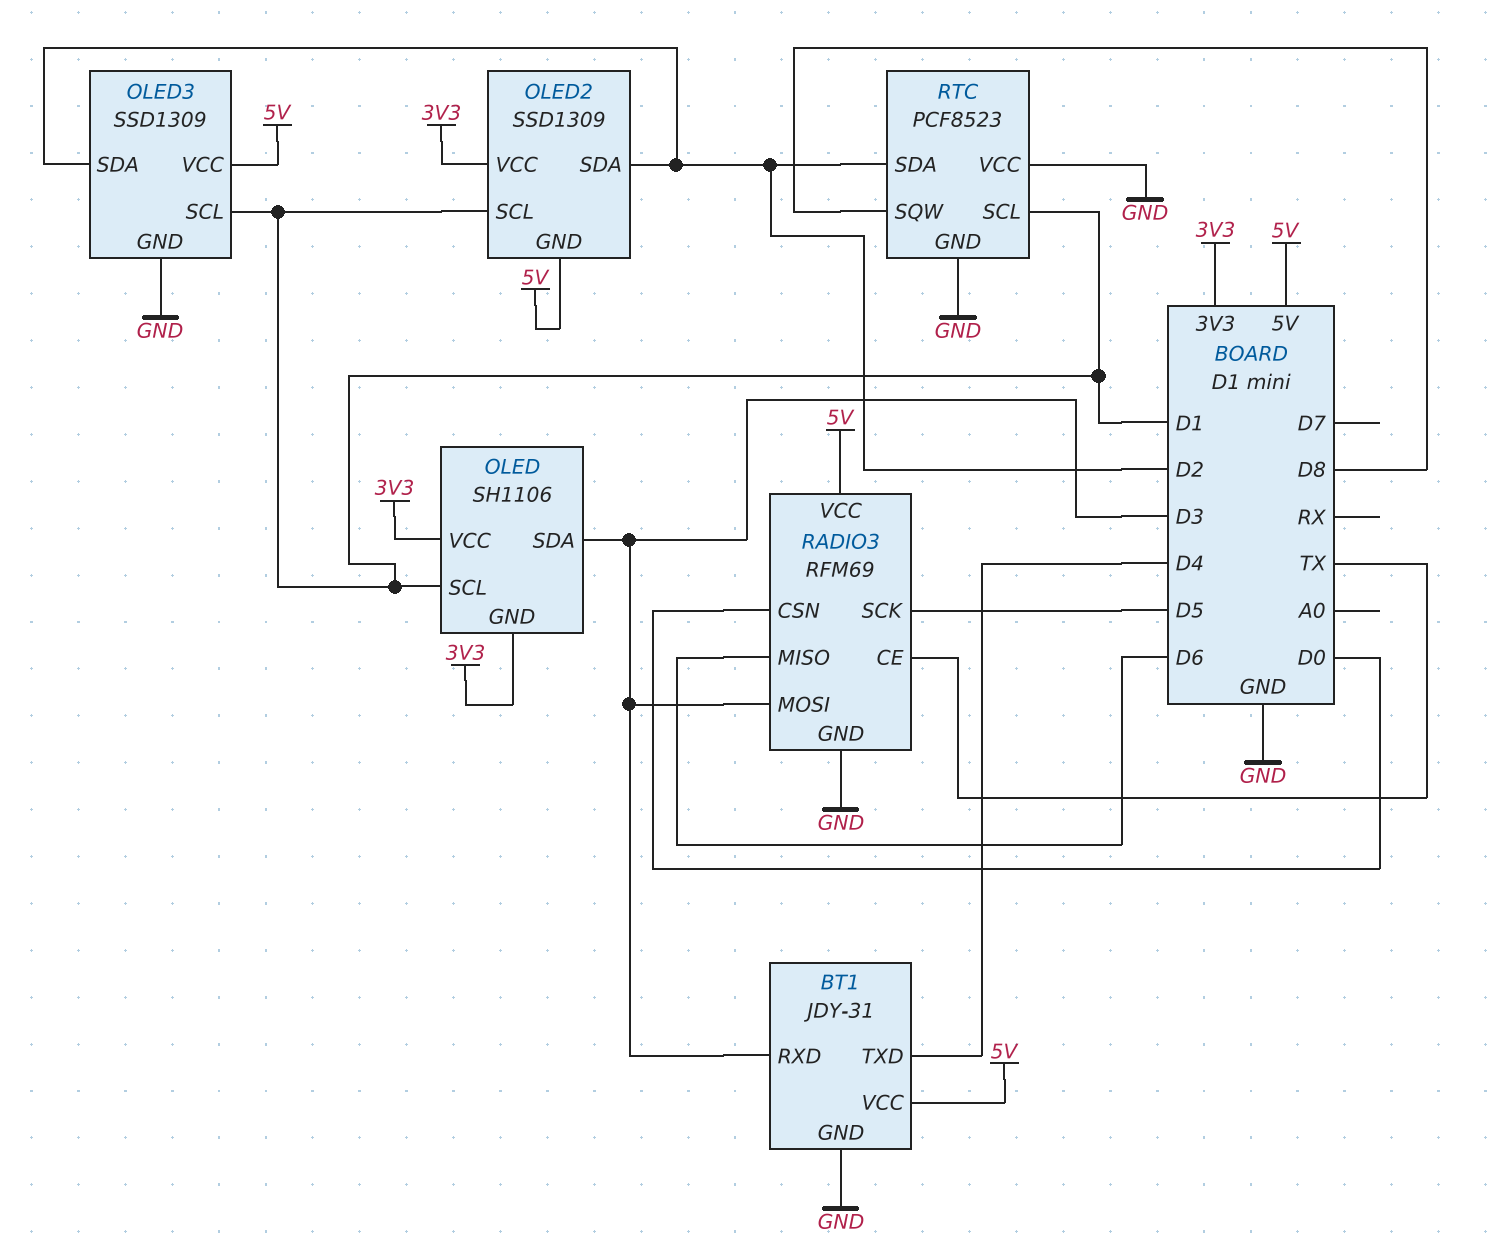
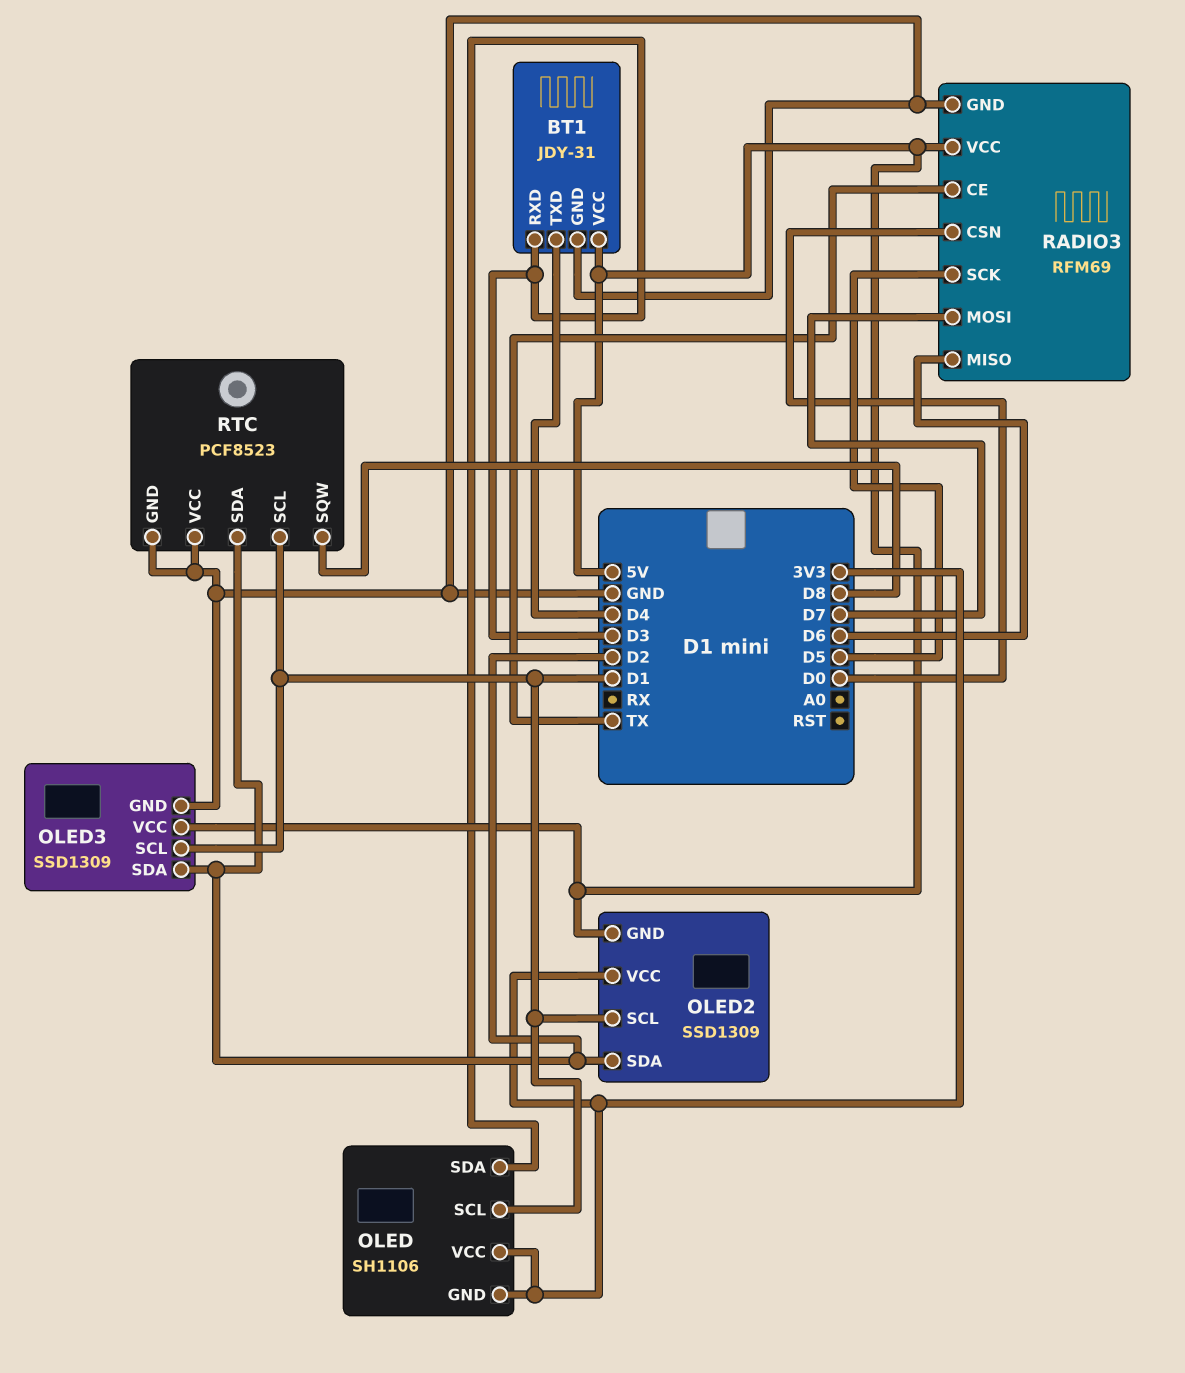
RADIO3 pin MOSI: D3 -> D7

